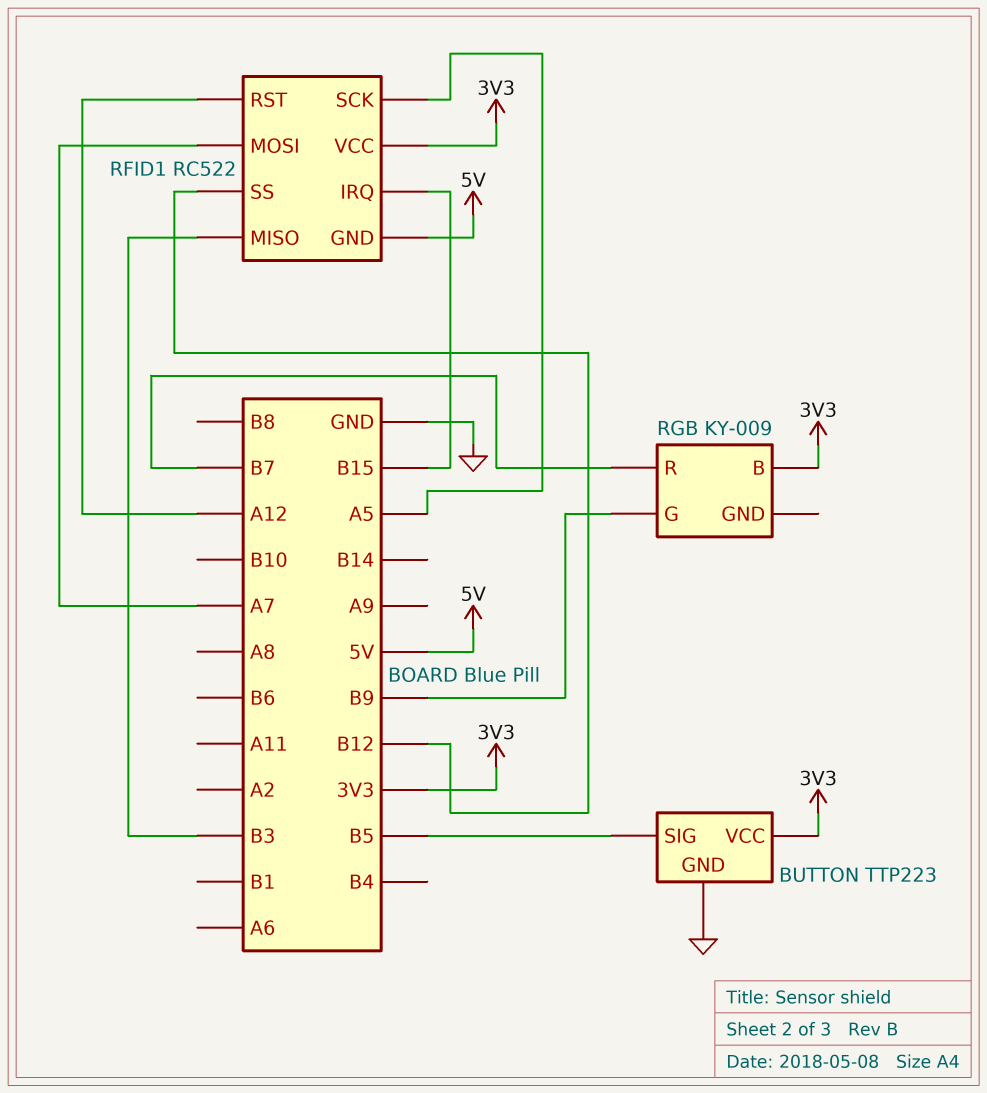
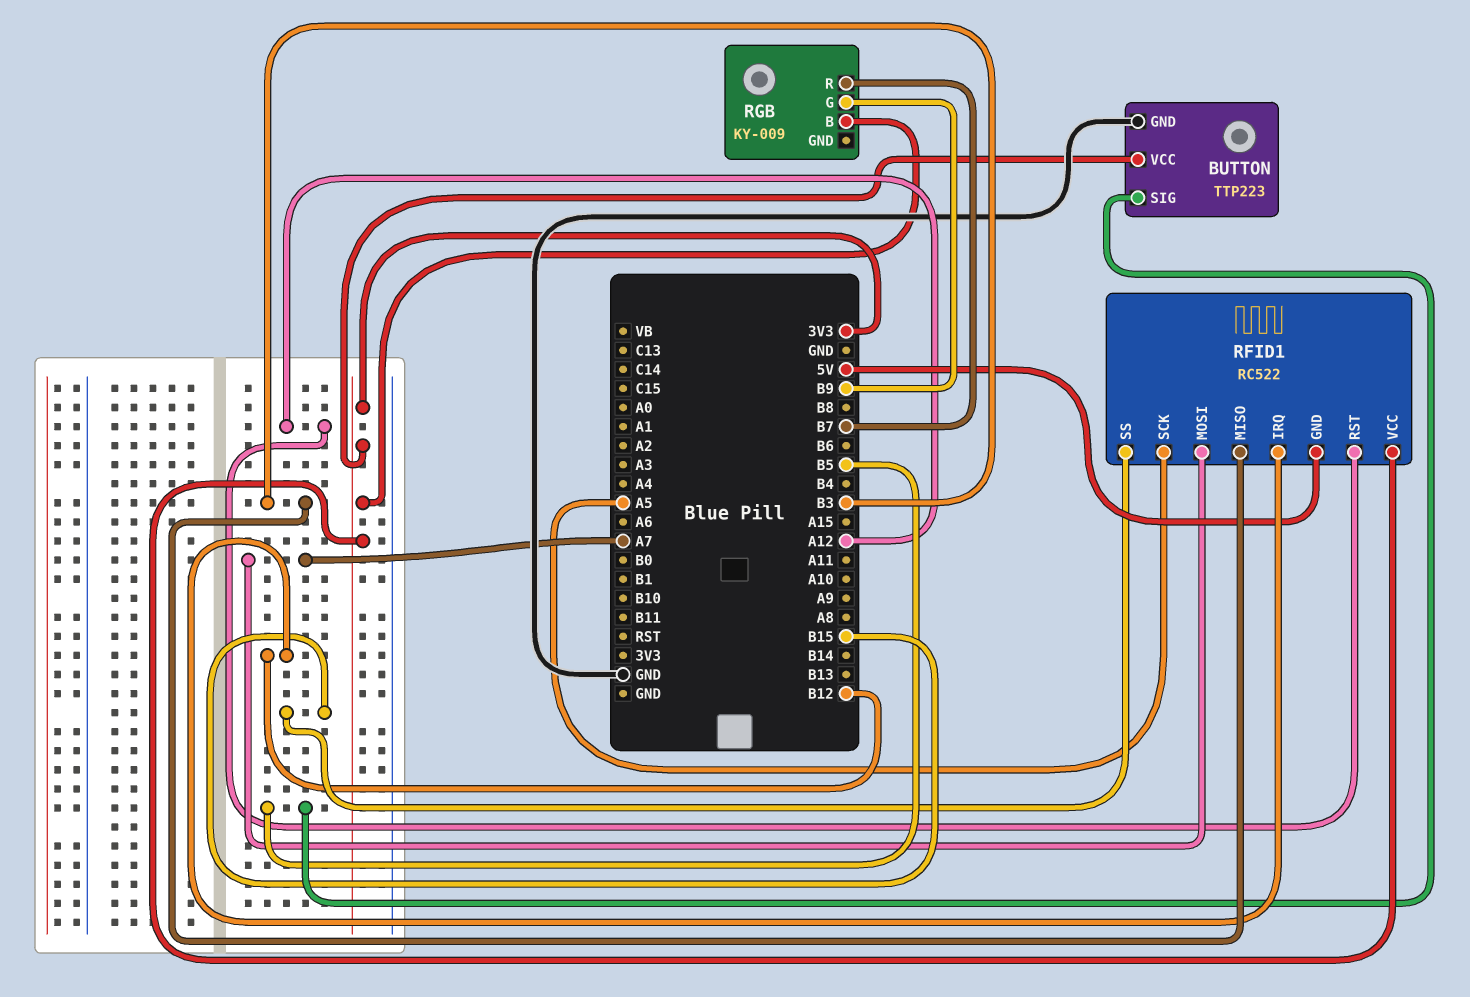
RFID1 pin IRQ: B15 -> B12
RFID1 pin SS: B12 -> B15

